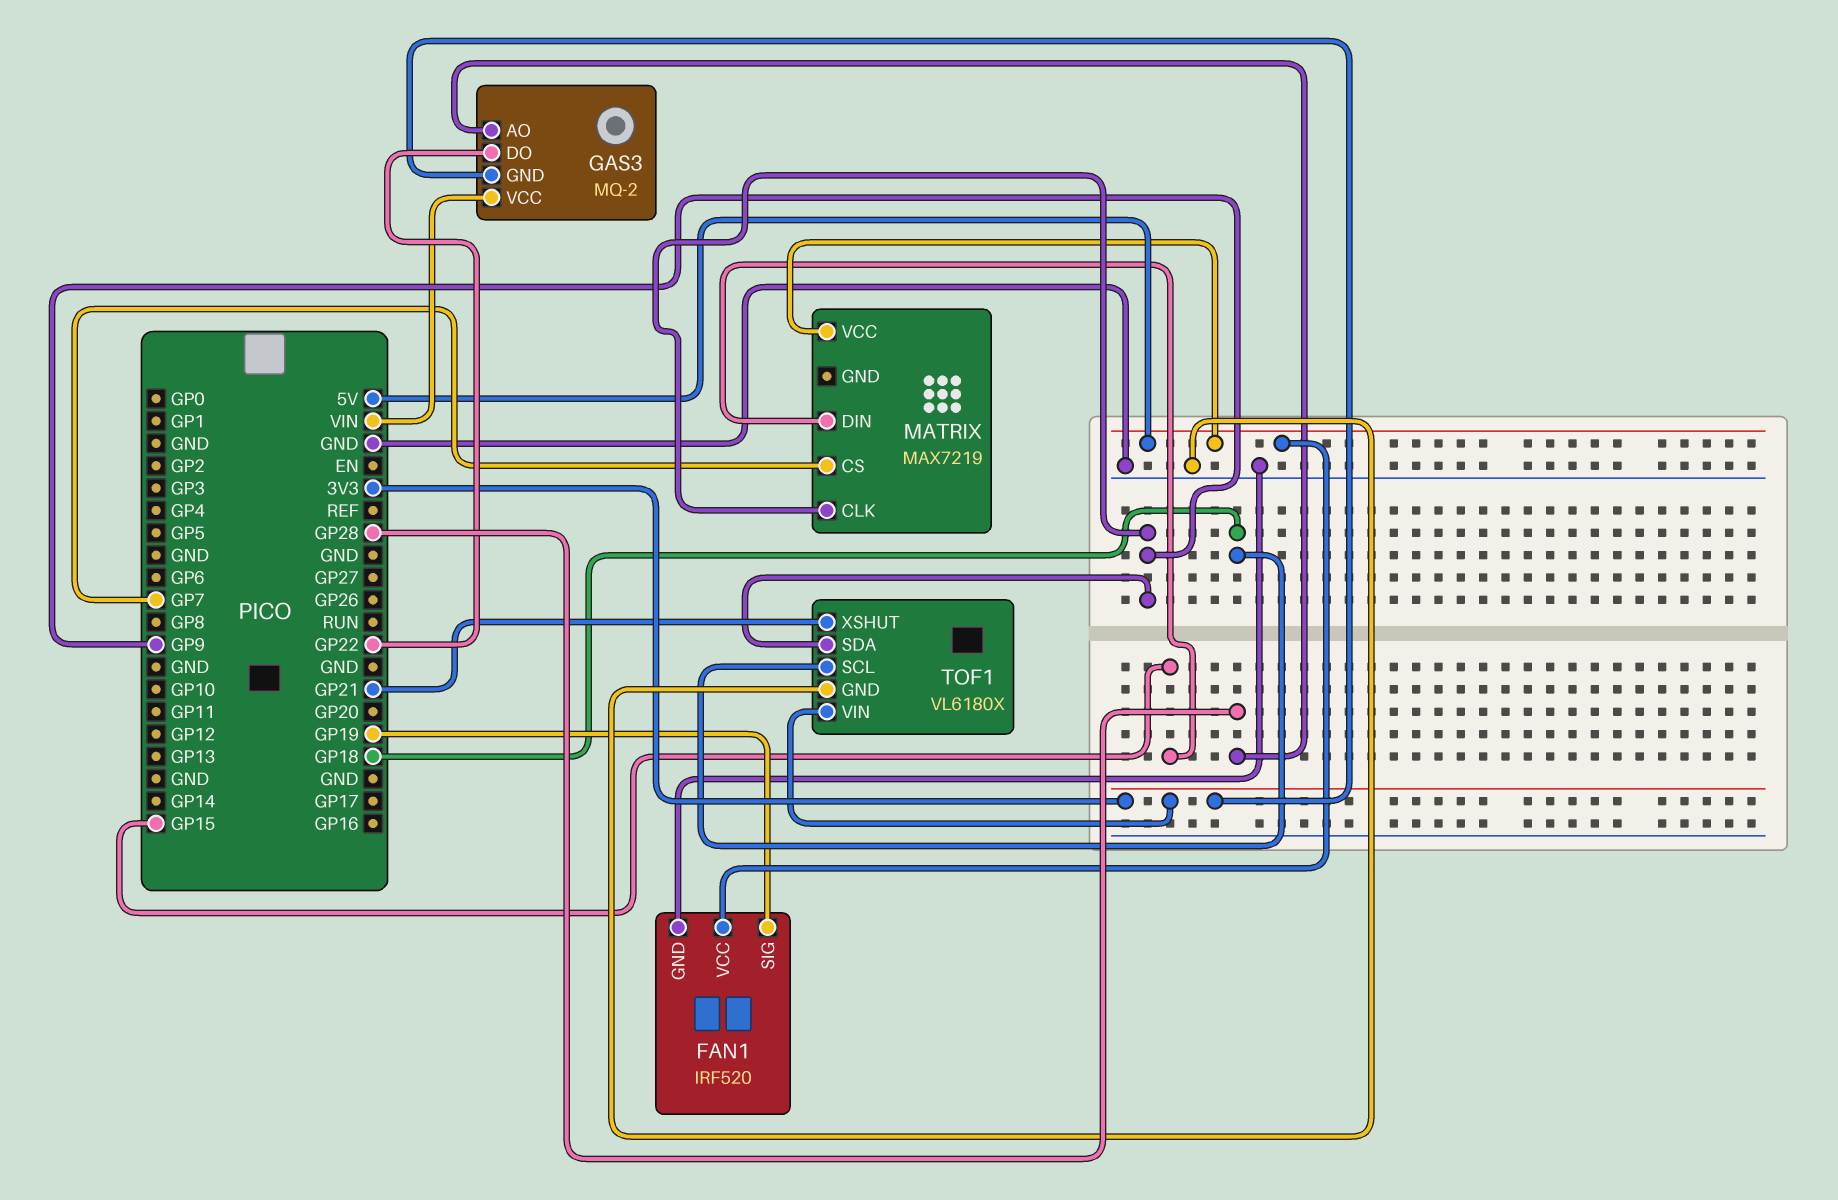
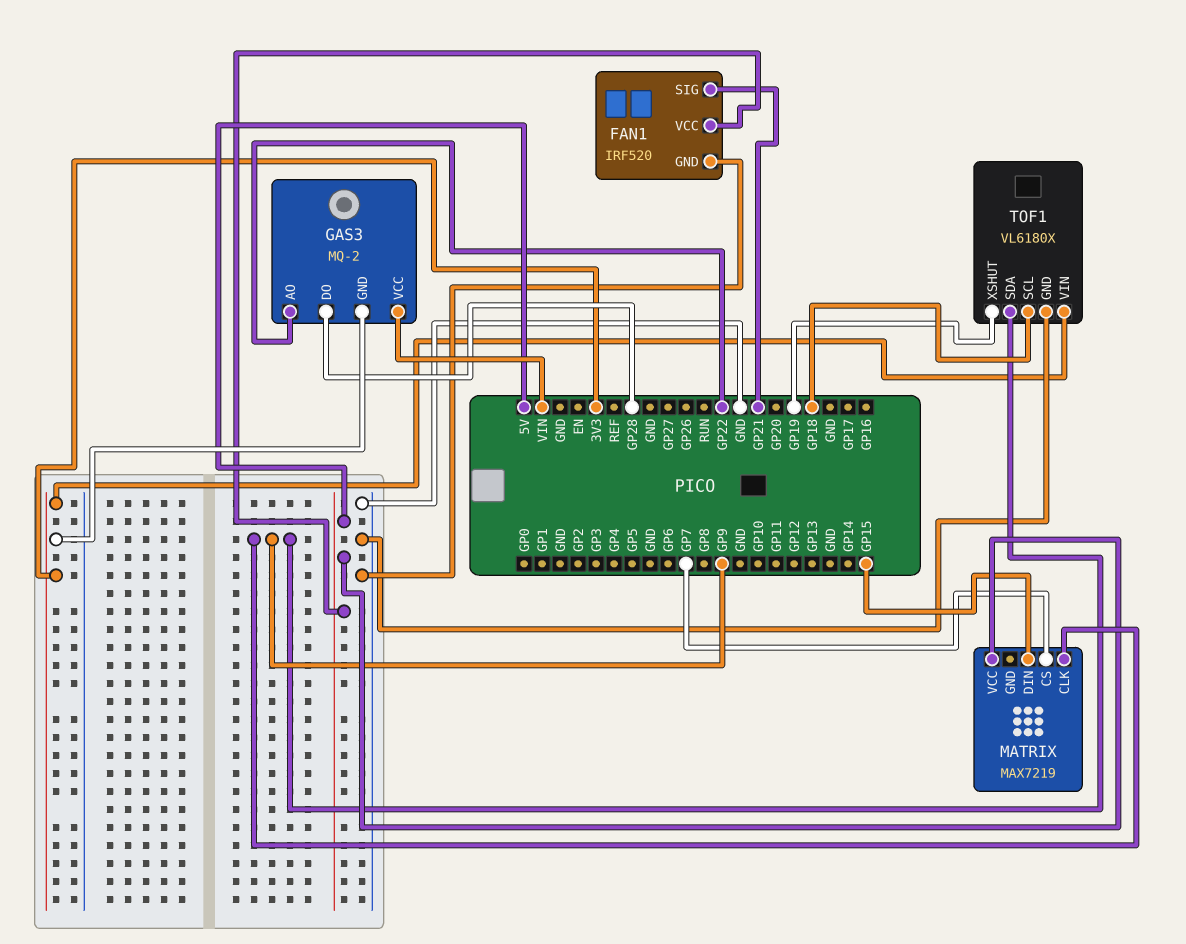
FAN1 pin SIG: GP19 -> GP21
GAS3 pin AO: GP28 -> GP22
GAS3 pin DO: GP22 -> GP28
TOF1 pin XSHUT: GP21 -> GP19

